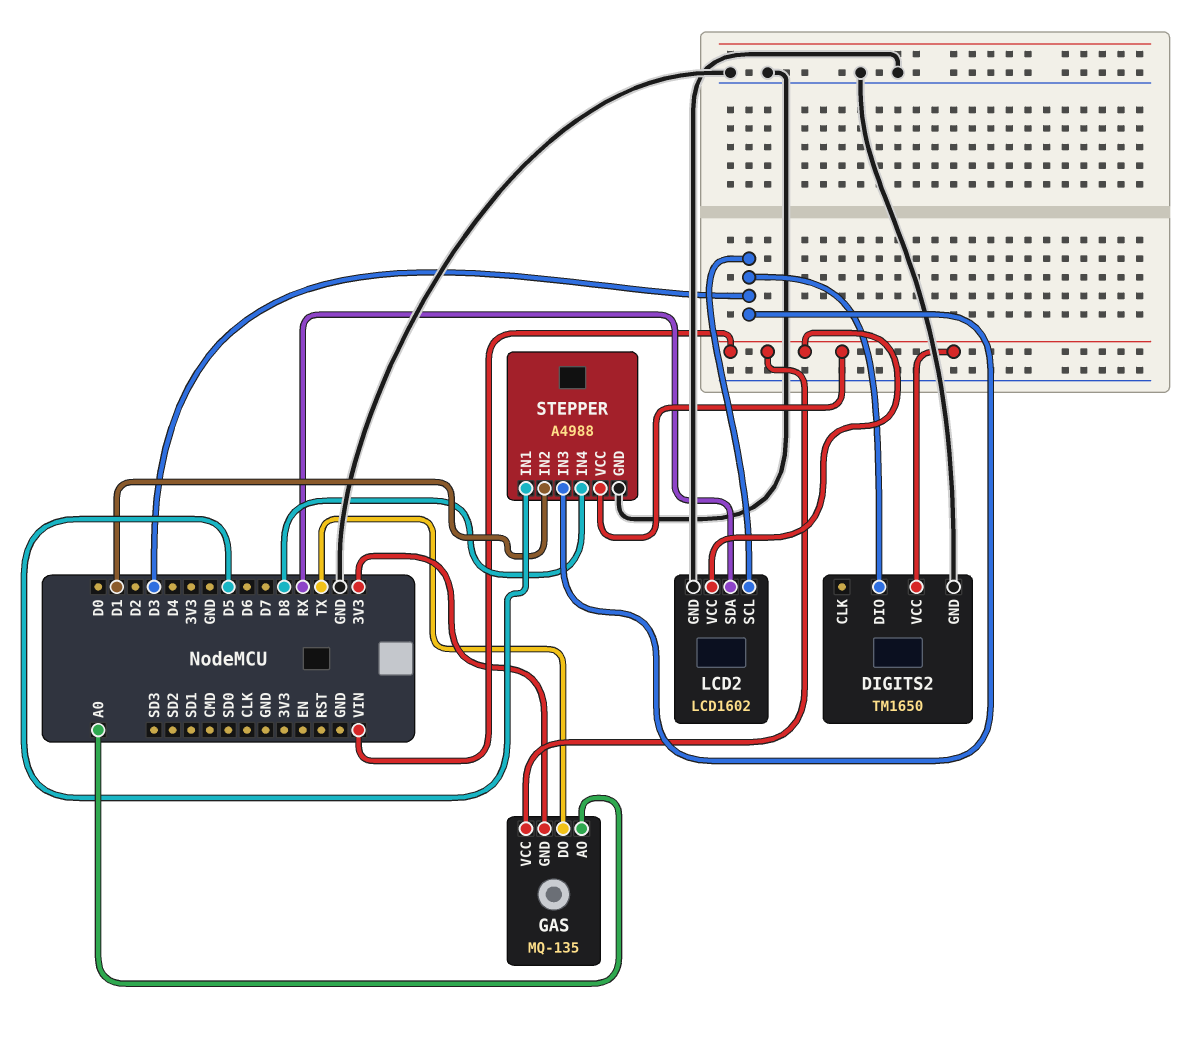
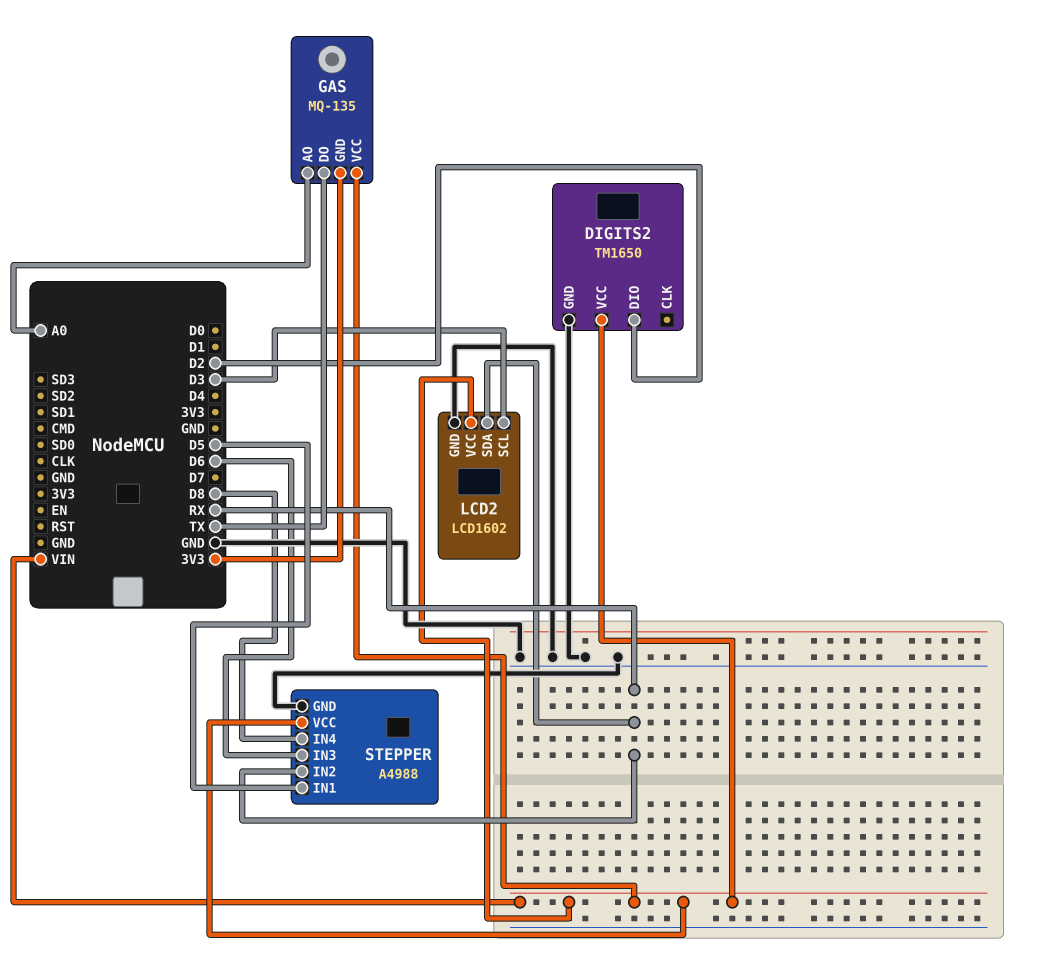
DIGITS2 pin DIO: D3 -> D2
STEPPER pin IN2: D1 -> RX
STEPPER pin IN3: D3 -> D6

